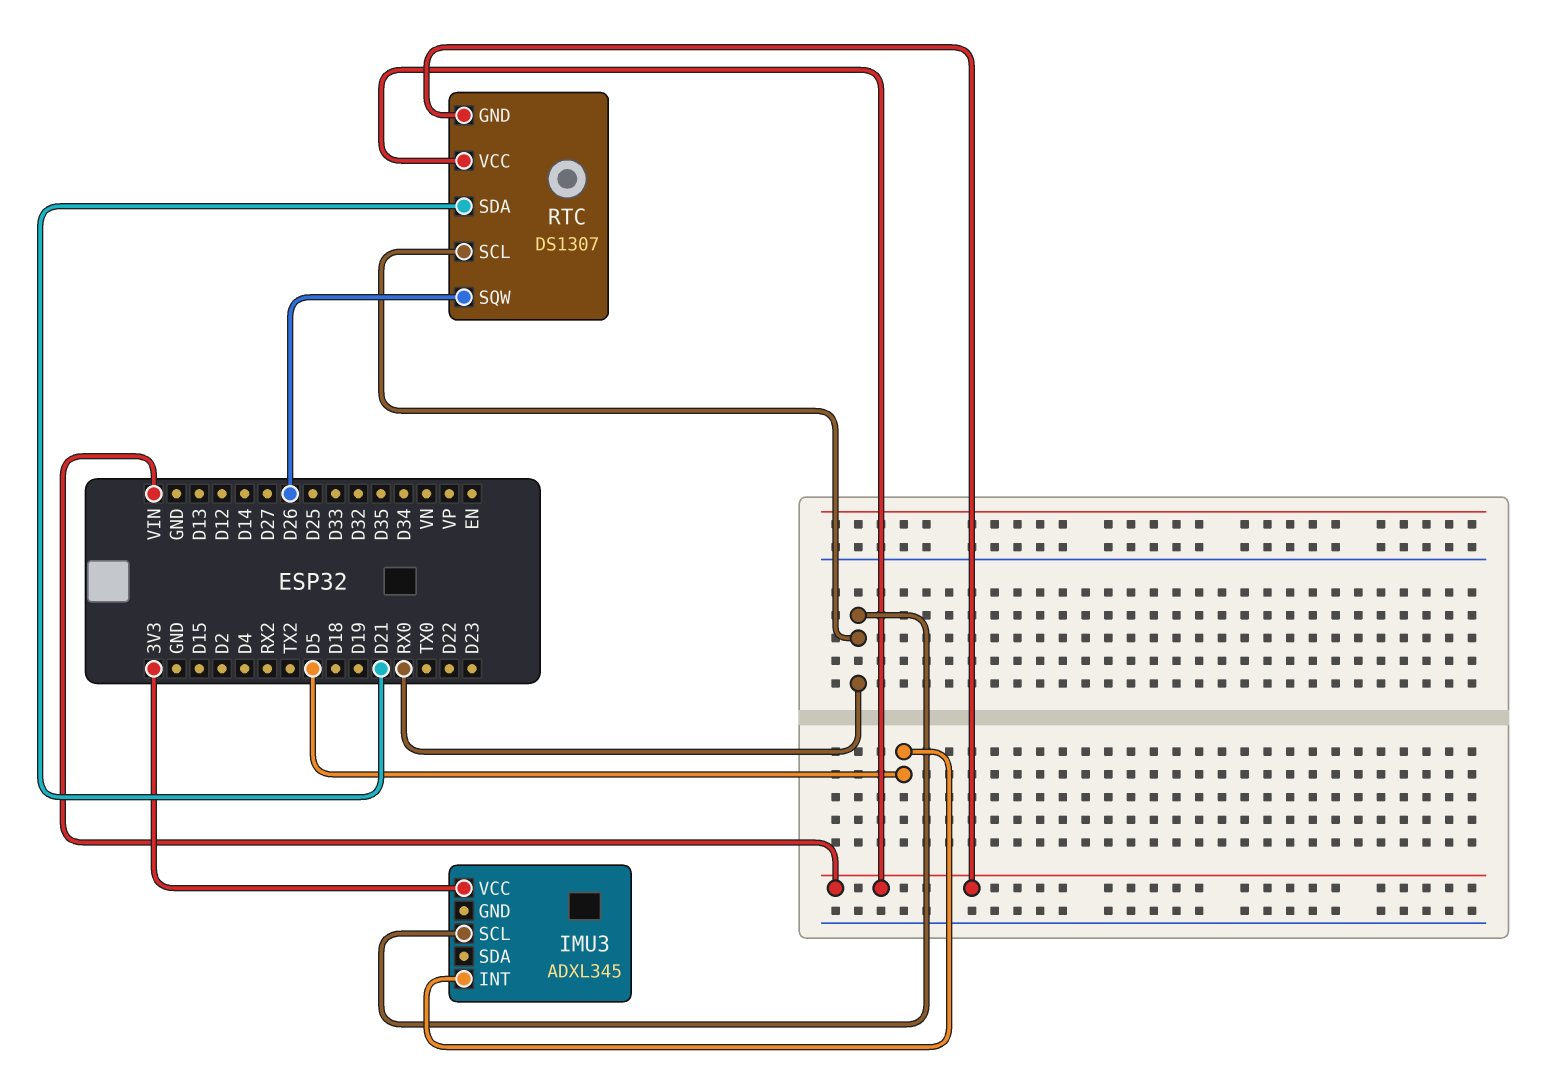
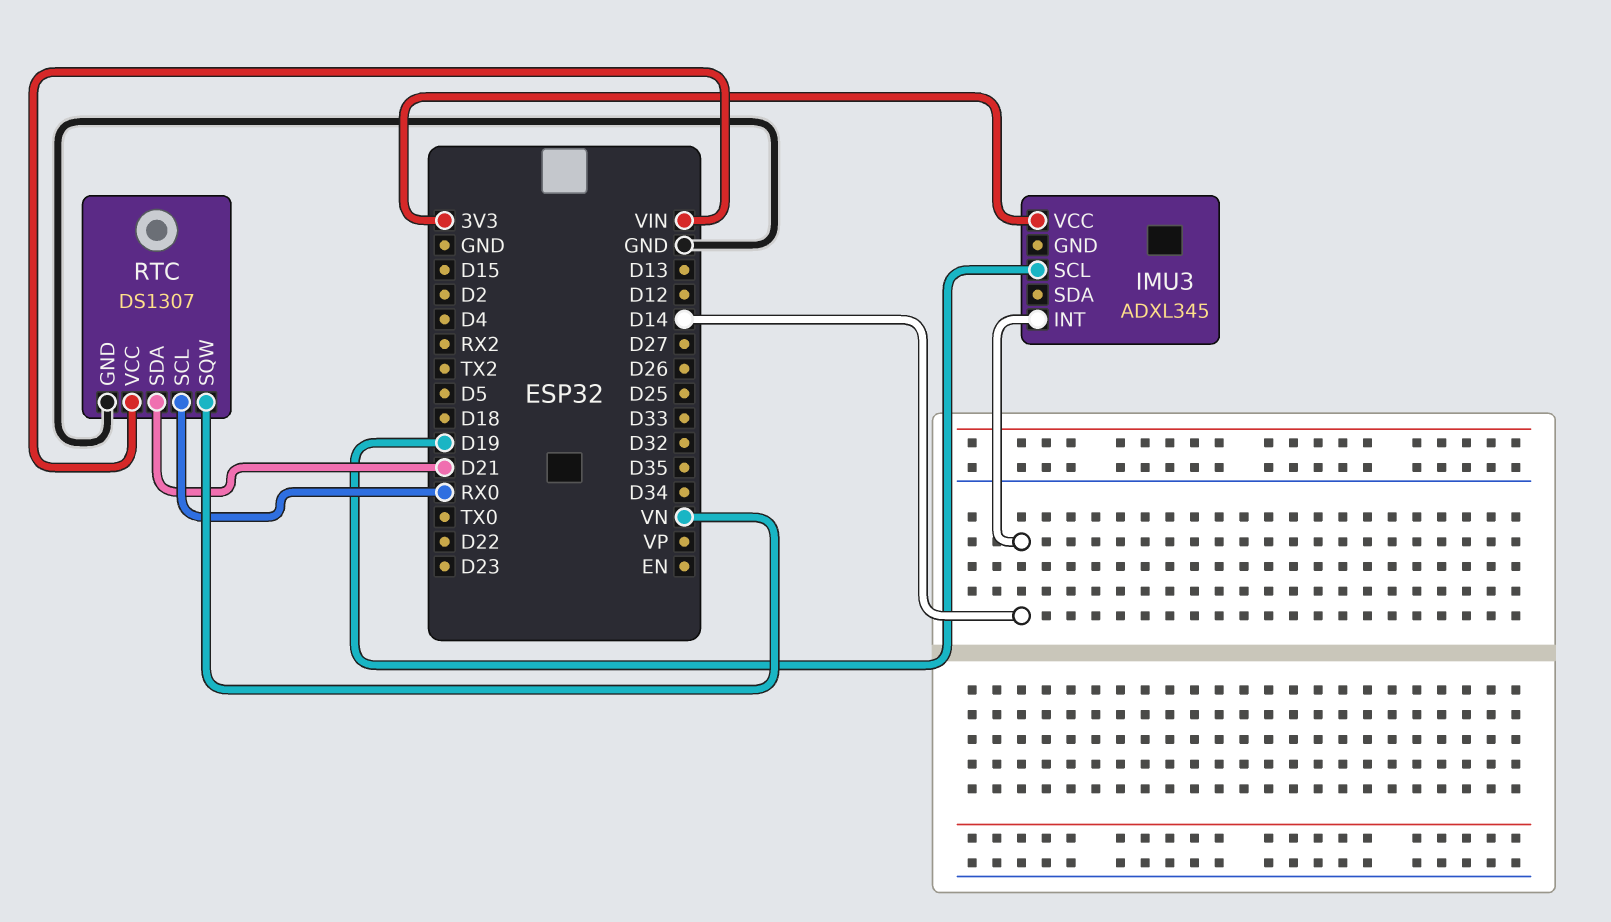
IMU3 pin INT: D5 -> D14
IMU3 pin SCL: RX0 -> D19
RTC pin GND: VIN -> GND
RTC pin SQW: D26 -> VN

